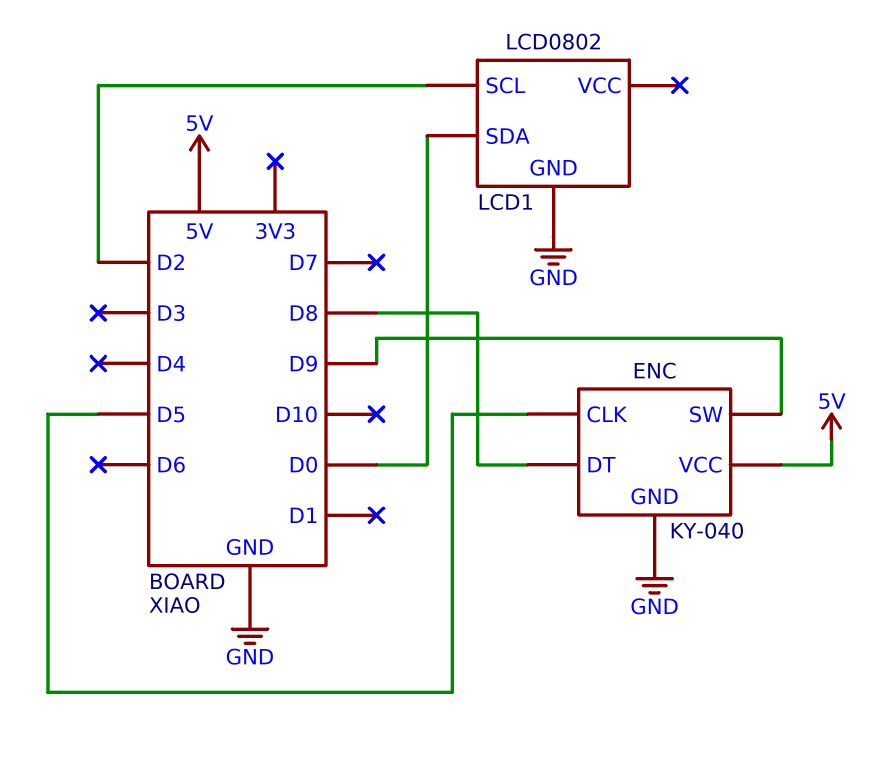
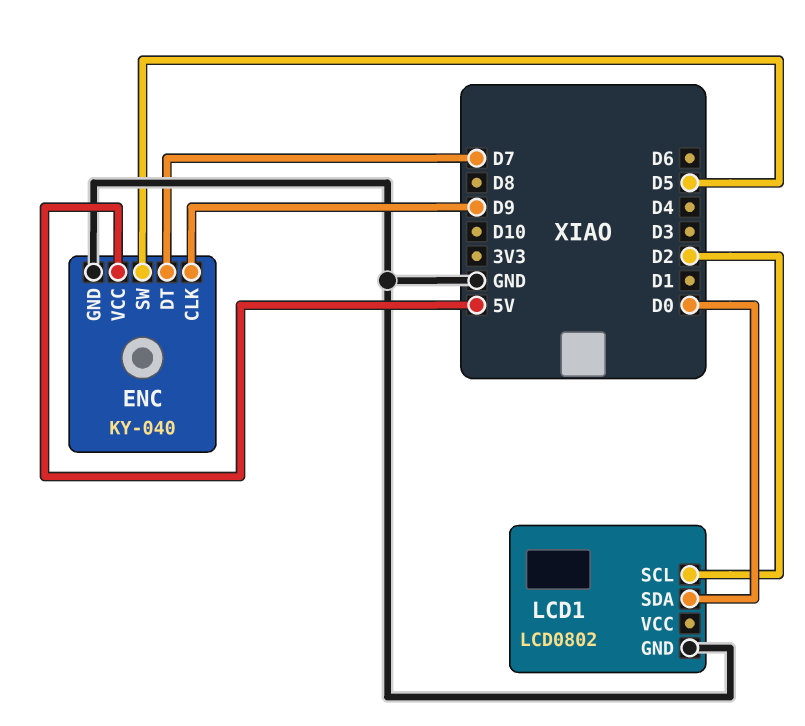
ENC pin CLK: D5 -> D9
ENC pin DT: D8 -> D7
ENC pin SW: D9 -> D5

